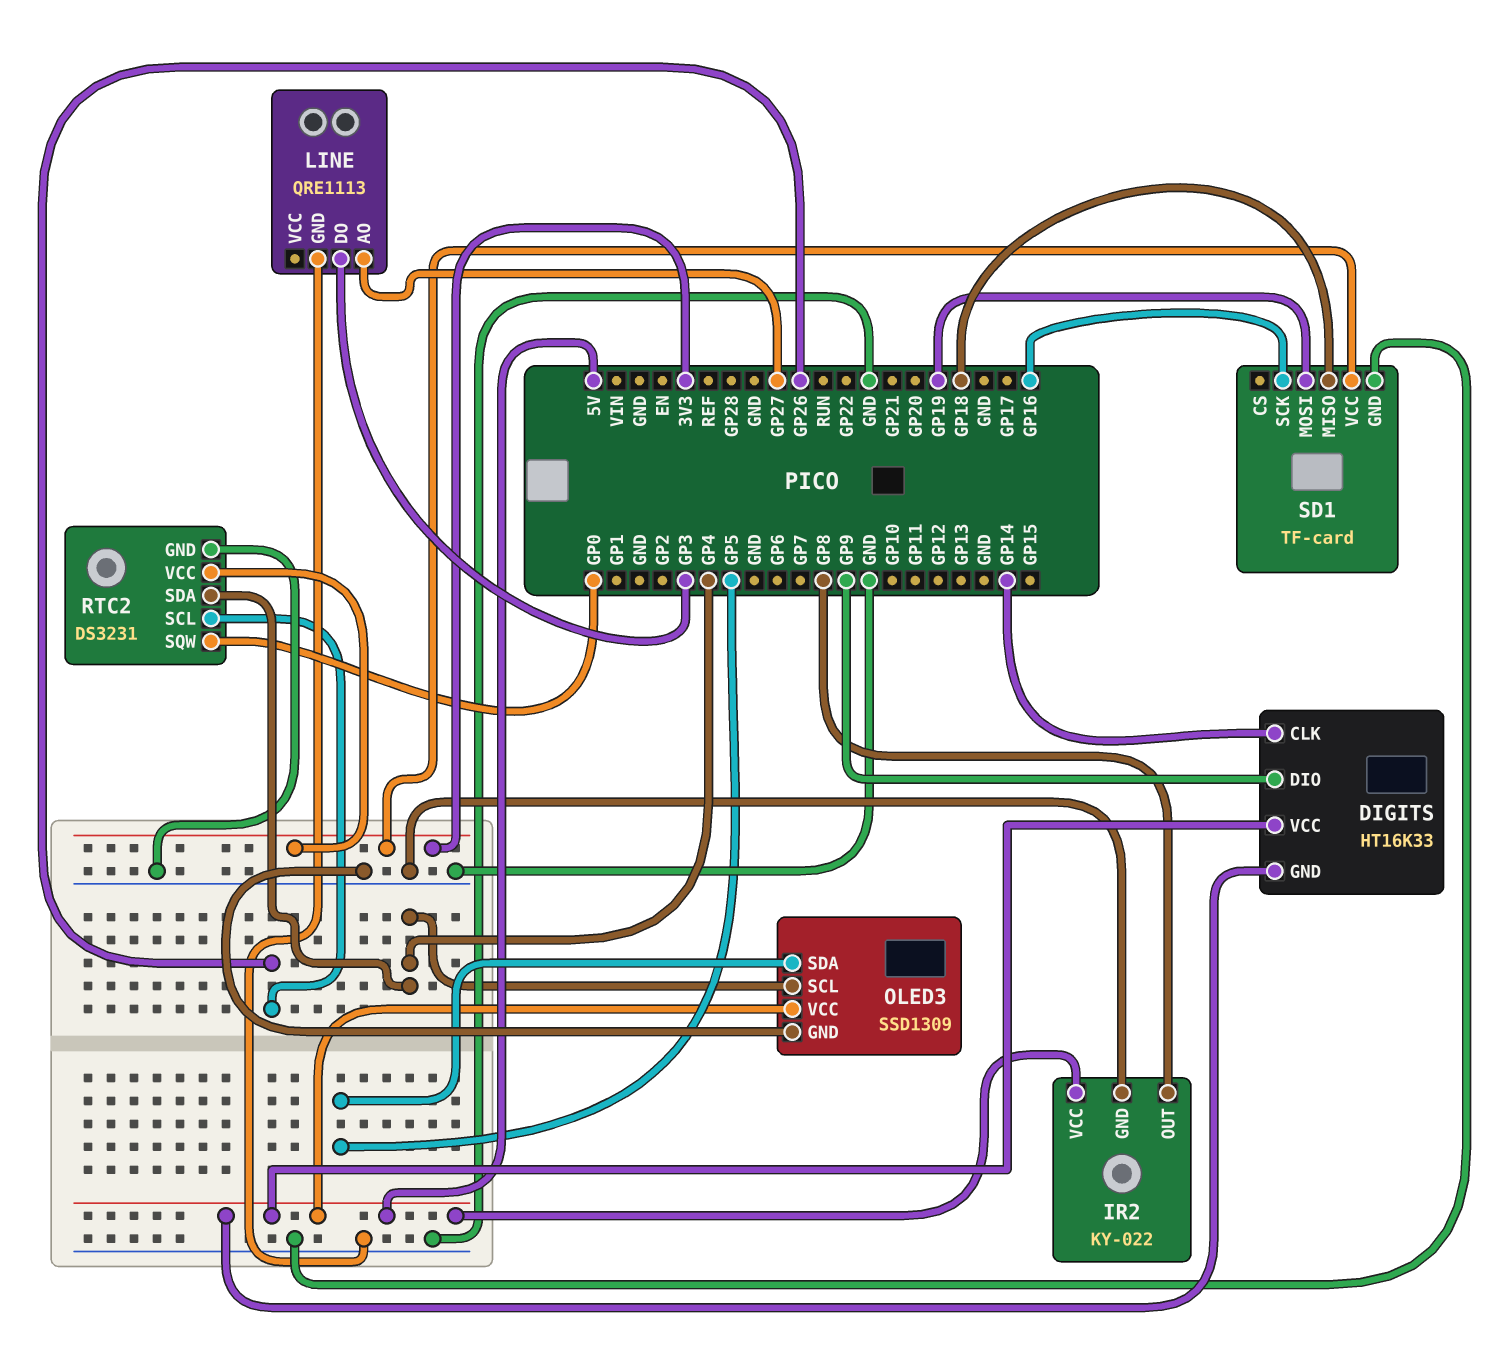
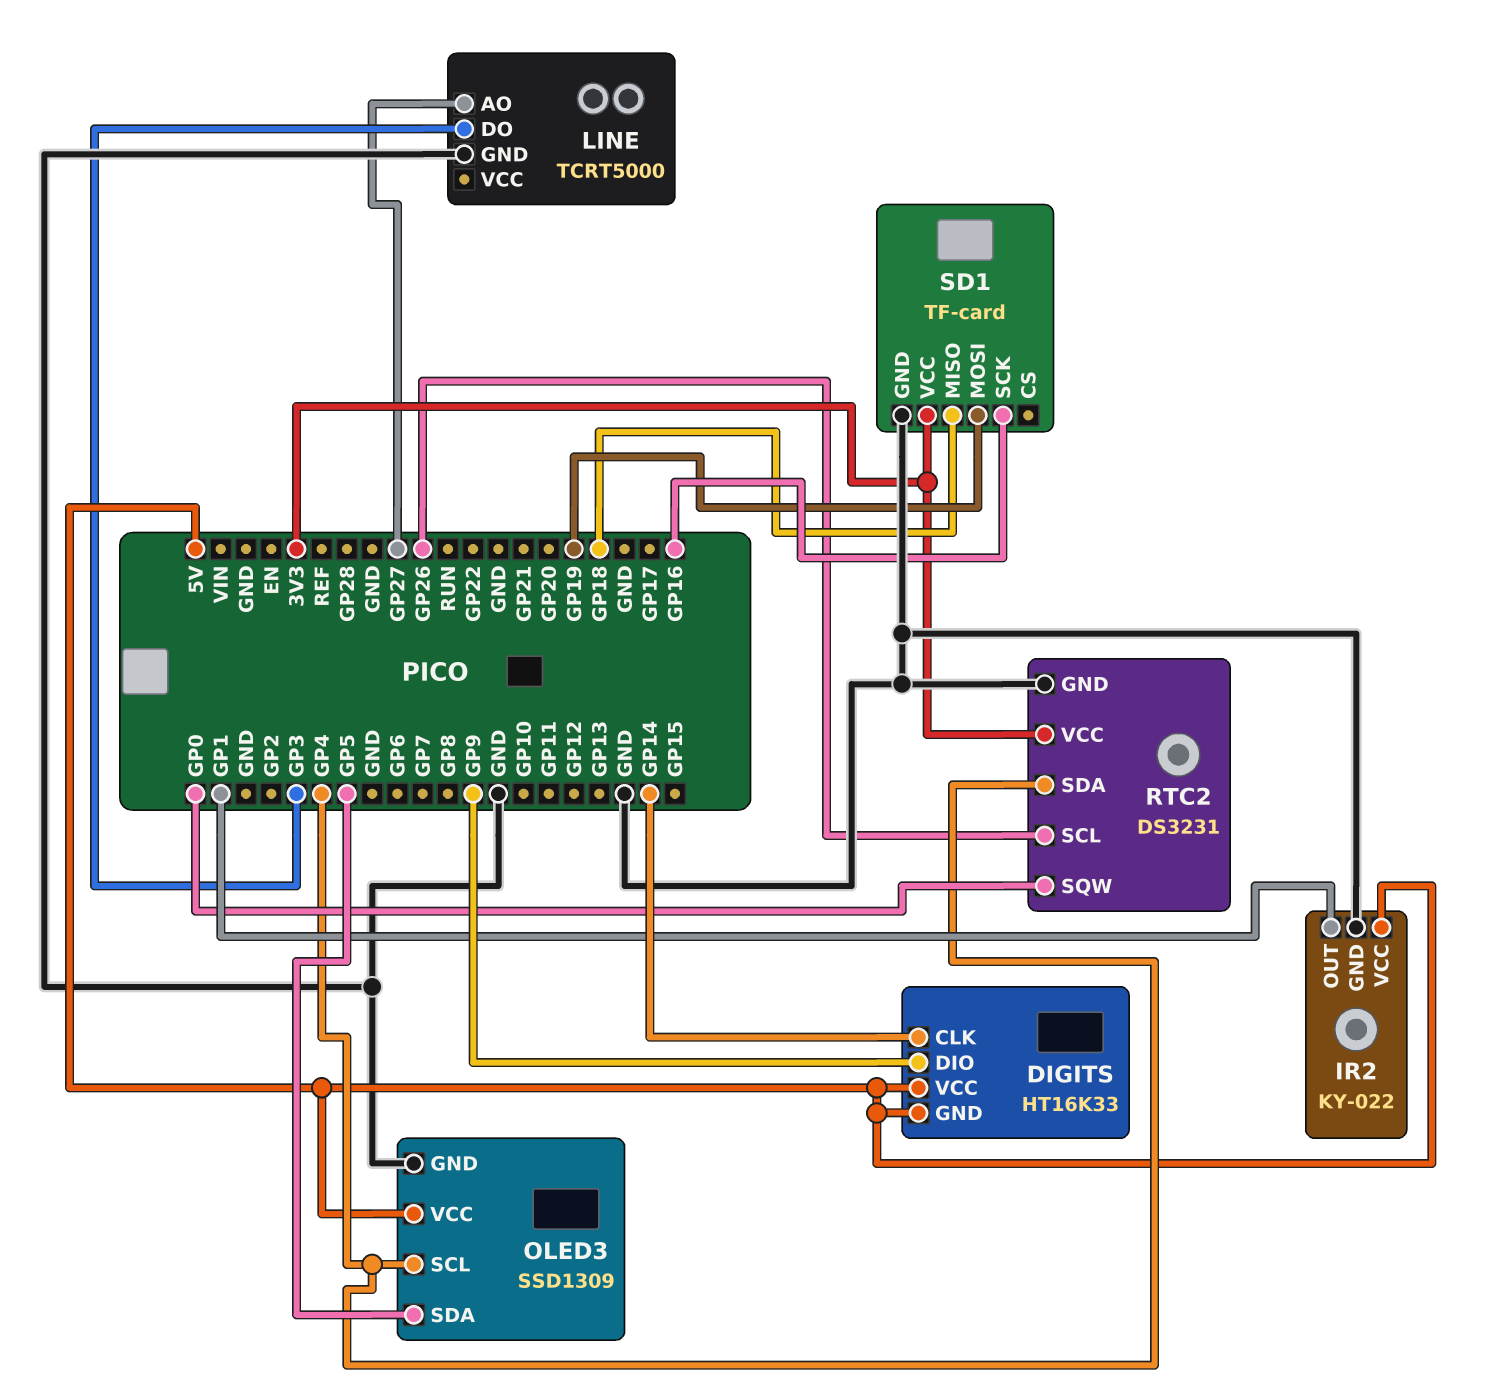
IR2 pin OUT: GP8 -> GP1
LINE: QRE1113 -> TCRT5000

